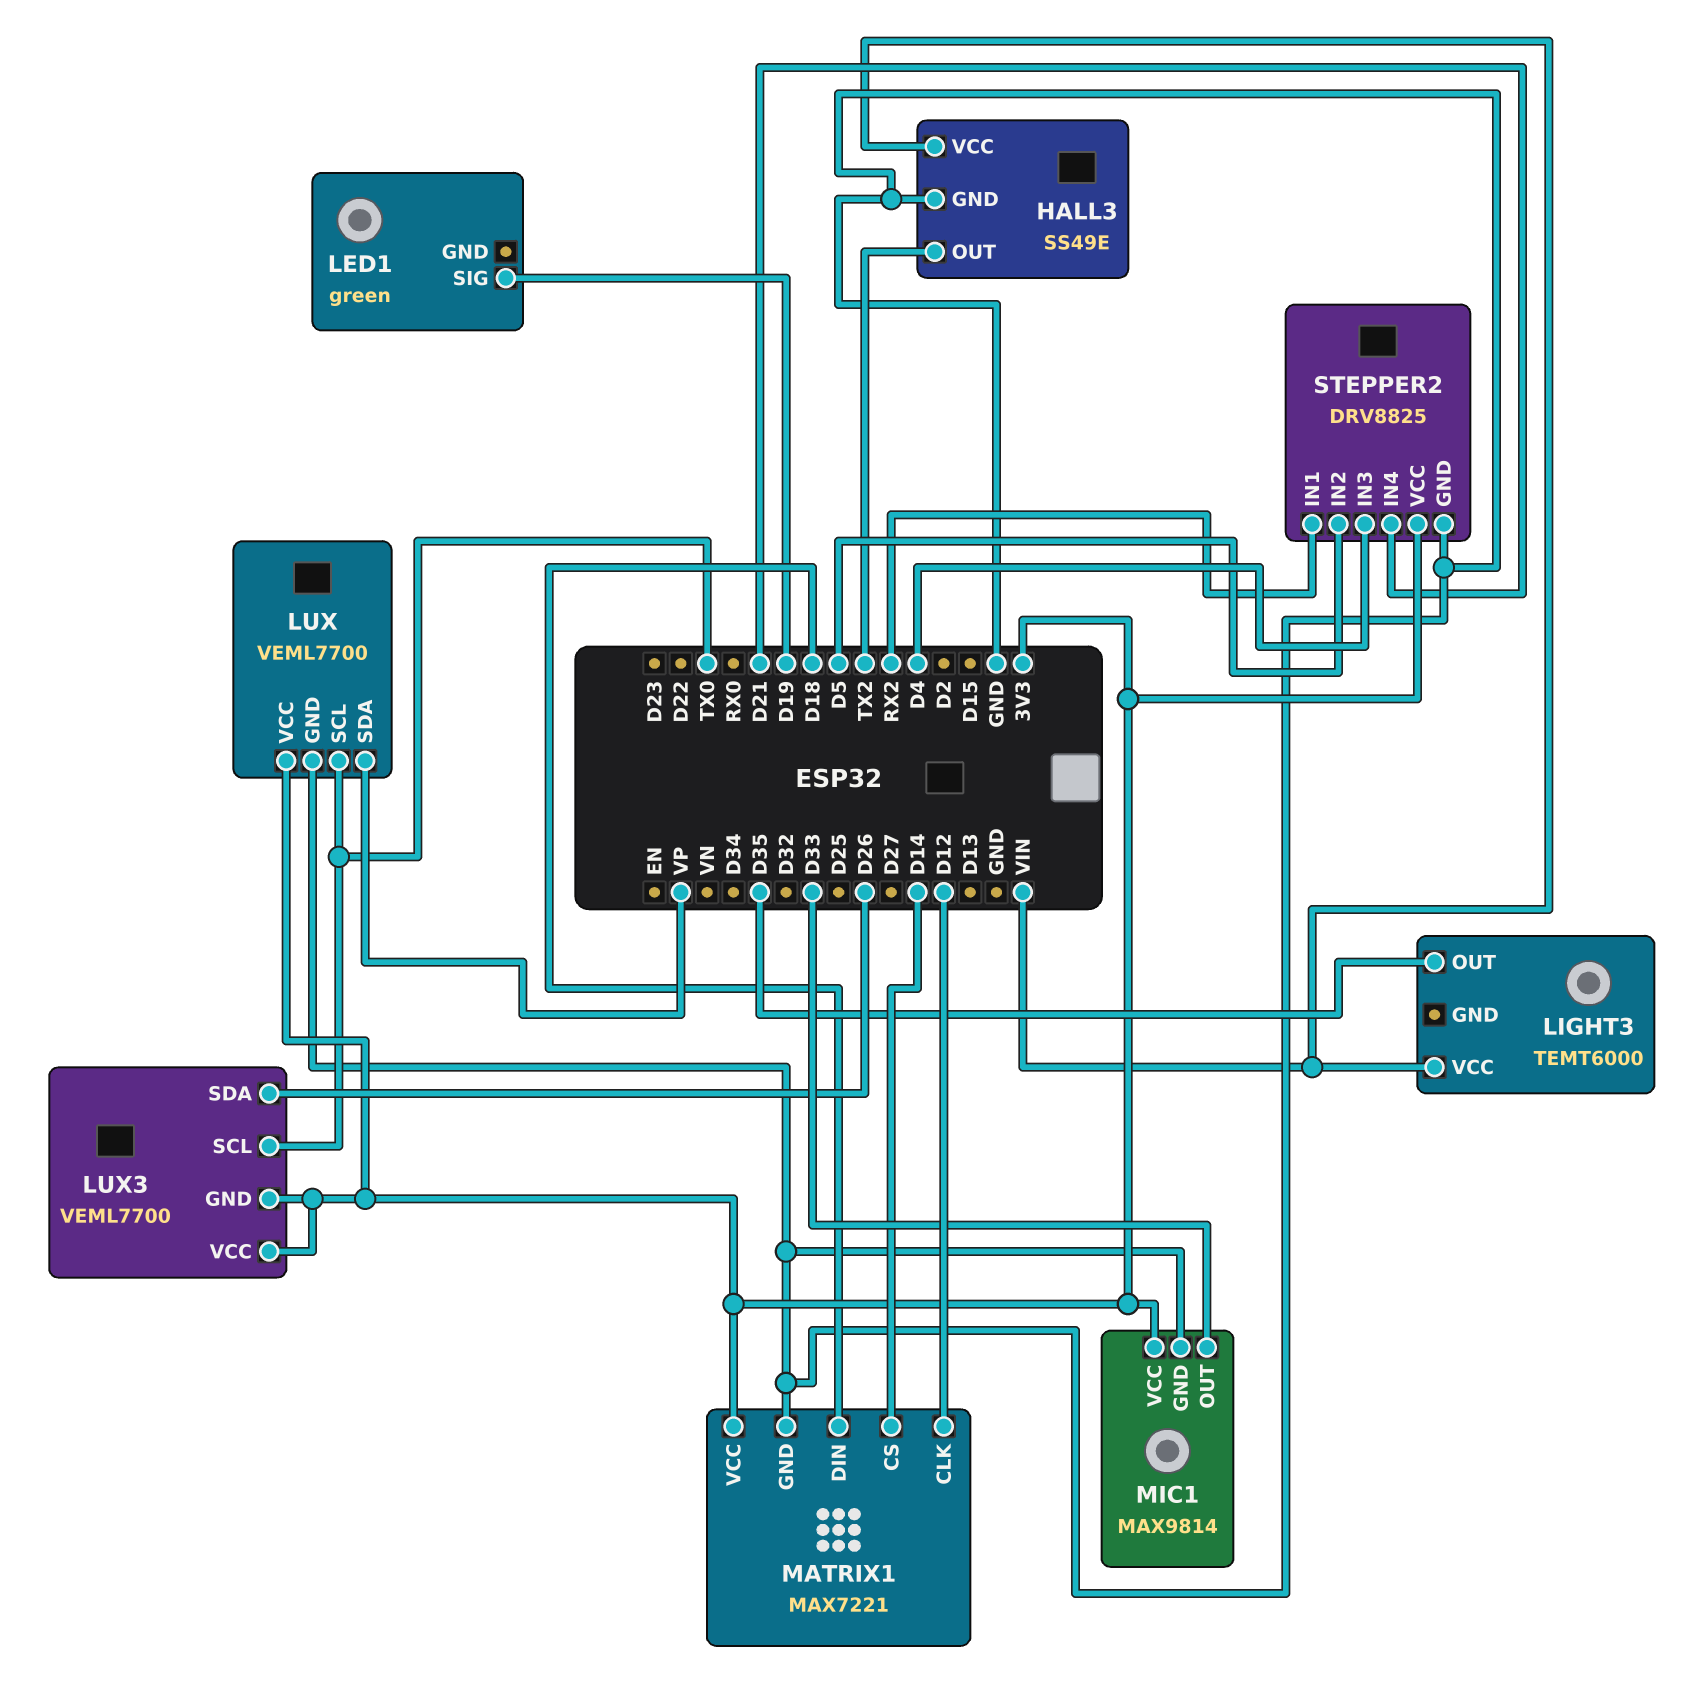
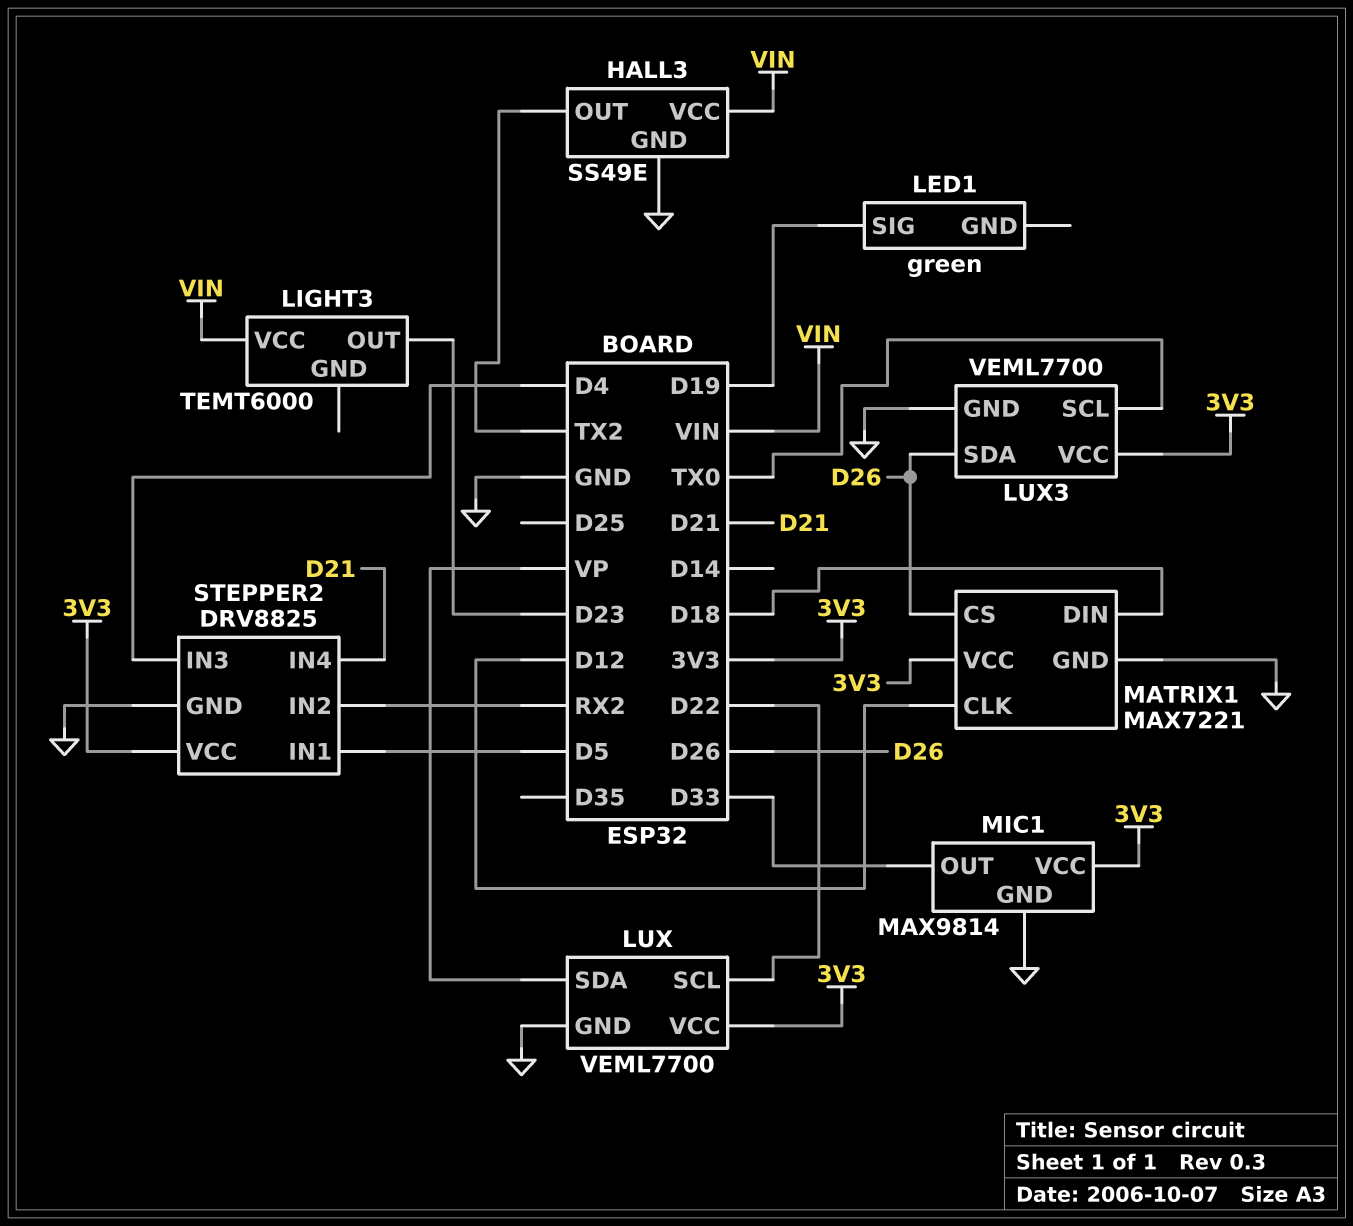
LIGHT3 pin OUT: D35 -> D23
LUX pin SCL: TX0 -> D22
LUX3 pin GND: 3V3 -> GND
MATRIX1 pin CS: D14 -> D26
STEPPER2 pin IN1: RX2 -> D5
STEPPER2 pin IN2: D5 -> RX2

